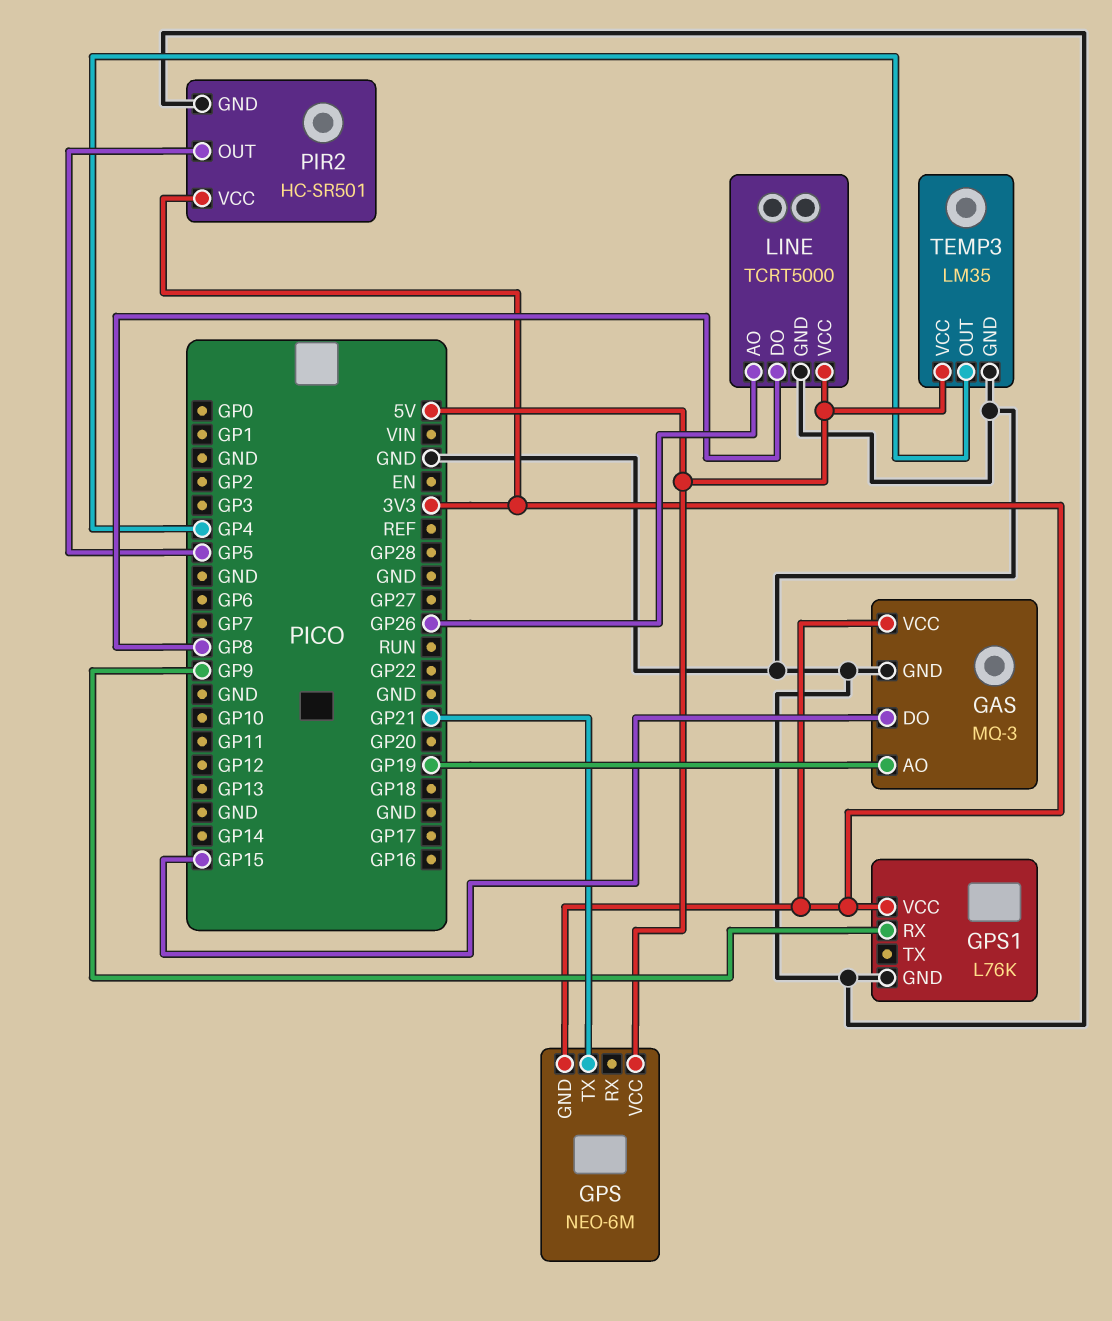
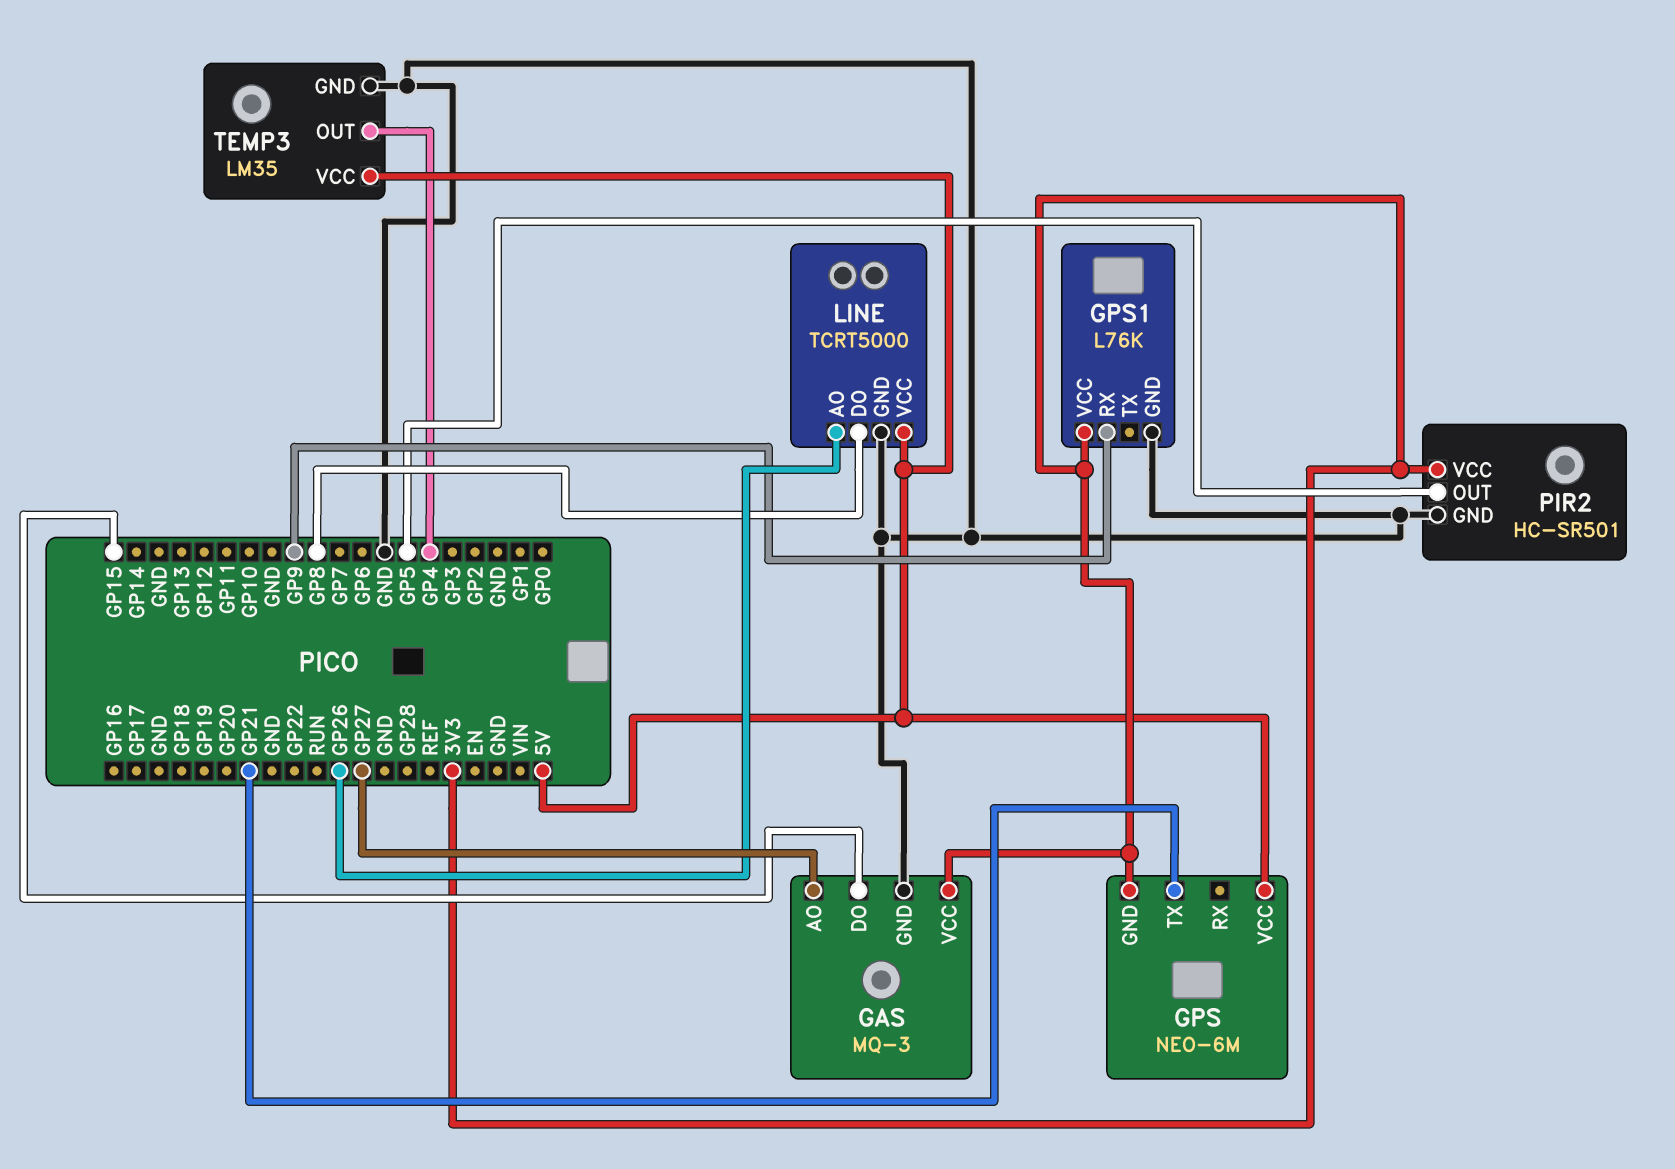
GAS pin AO: GP19 -> GP27

